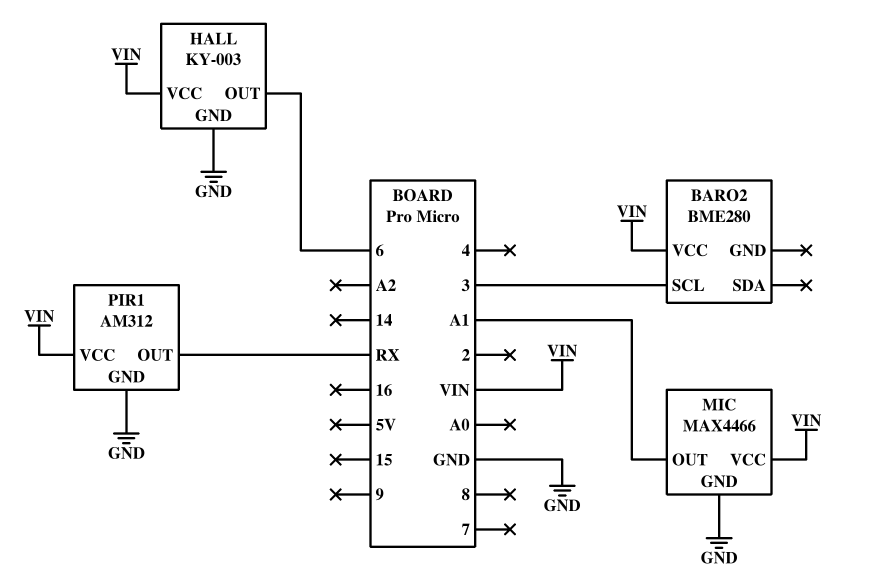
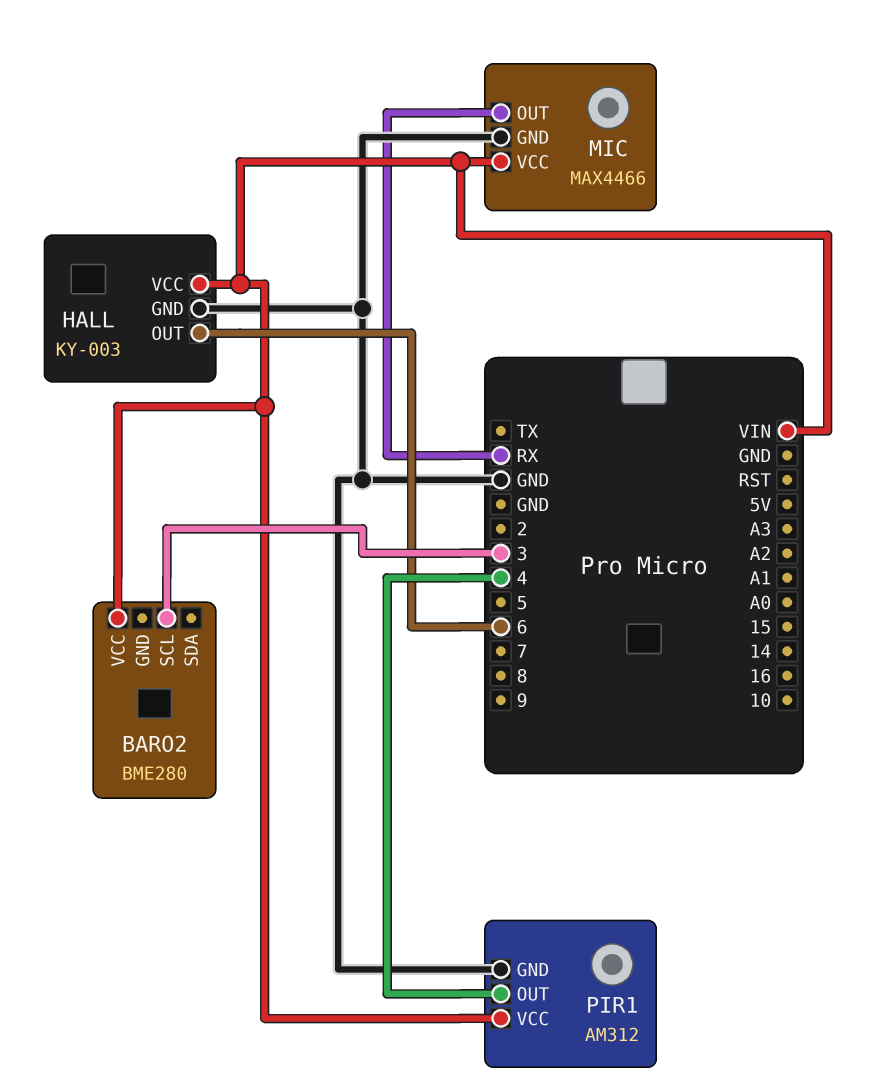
MIC pin OUT: A1 -> RX
PIR1 pin OUT: RX -> 4

